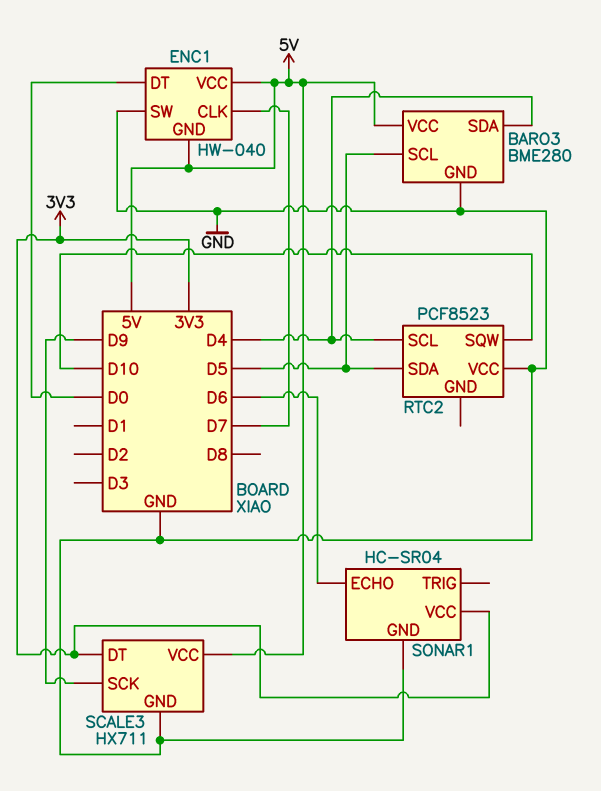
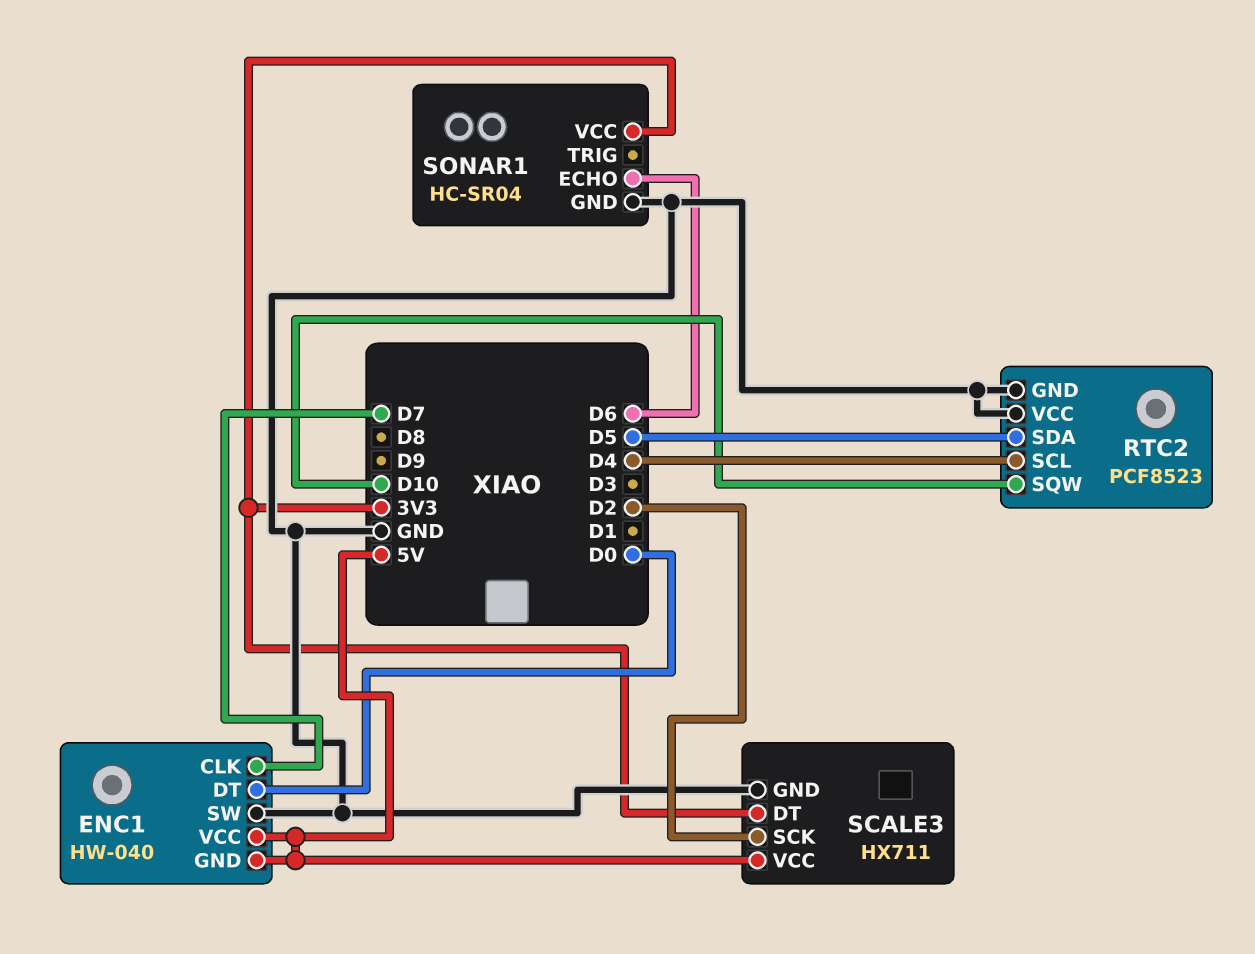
BARO3: BME280 -> none
BARO3 pin GND: GND -> none
BARO3 pin SCL: D5 -> none
BARO3 pin SDA: D4 -> none
BARO3 pin VCC: 5V -> none
RTC2 pin GND: none -> GND
SCALE3 pin SCK: D9 -> D2

